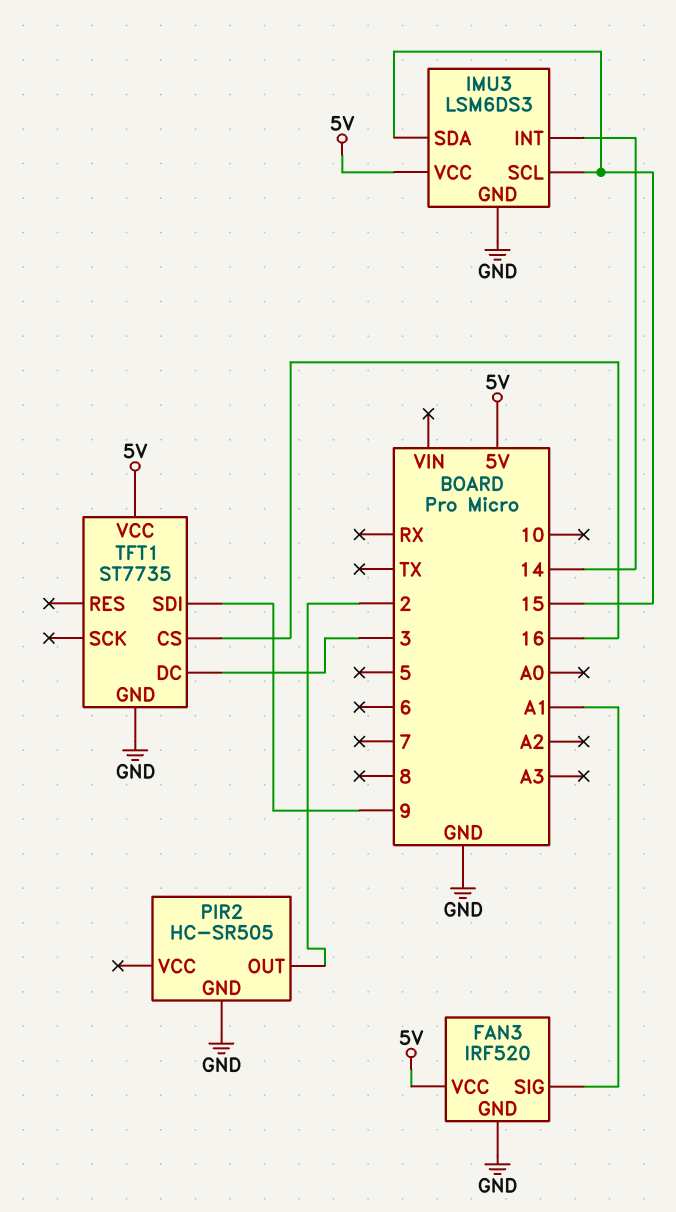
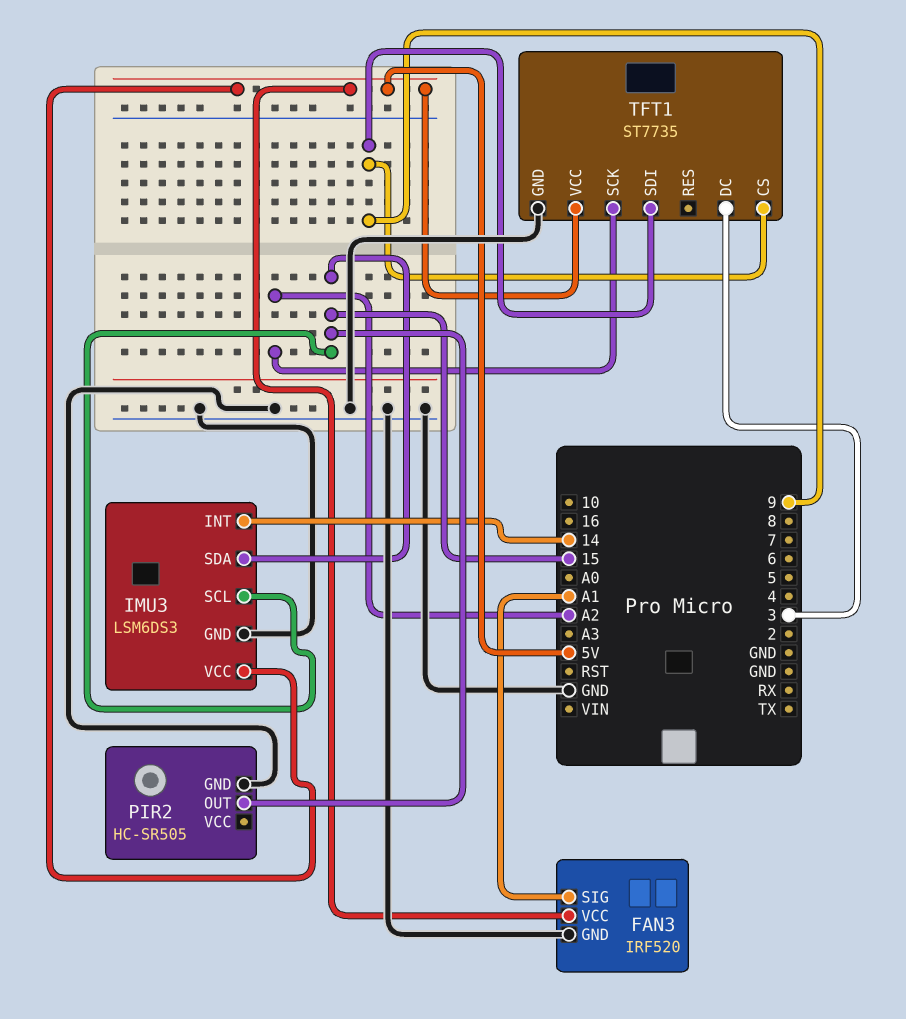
PIR2 pin OUT: 2 -> 15
TFT1 pin CS: 16 -> 9
TFT1 pin SCK: none -> A2

